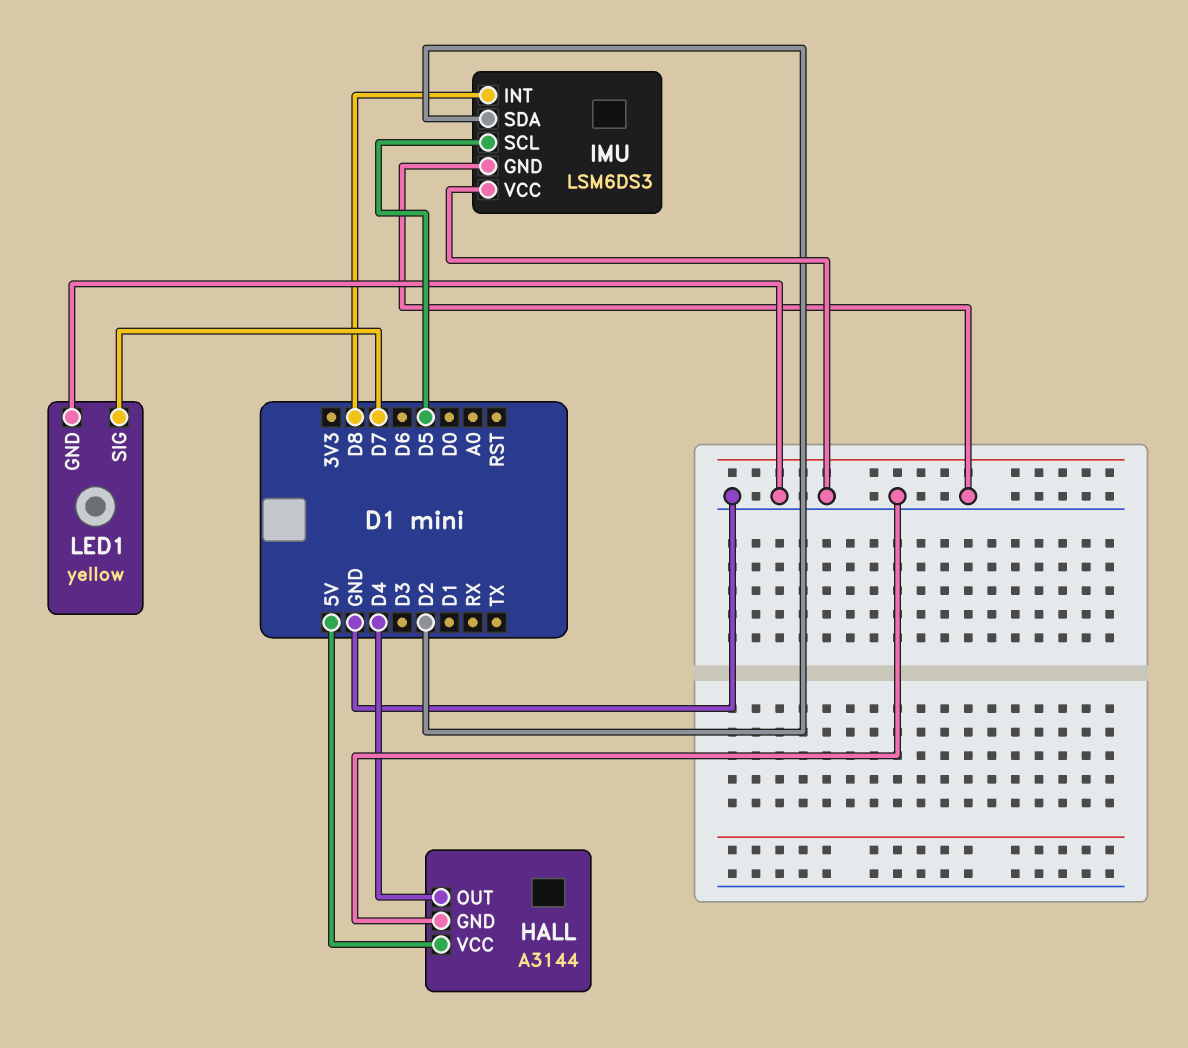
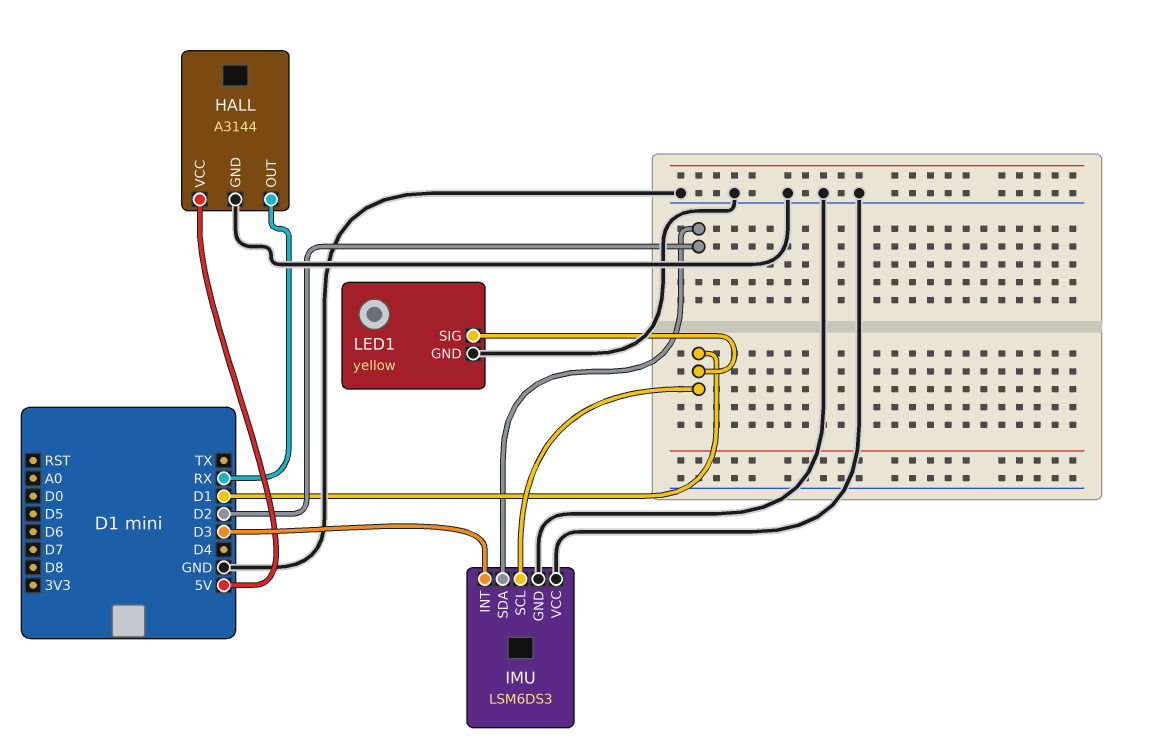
HALL pin OUT: D4 -> RX
IMU pin INT: D8 -> D3
IMU pin SCL: D5 -> D1
LED1 pin SIG: D7 -> D1

